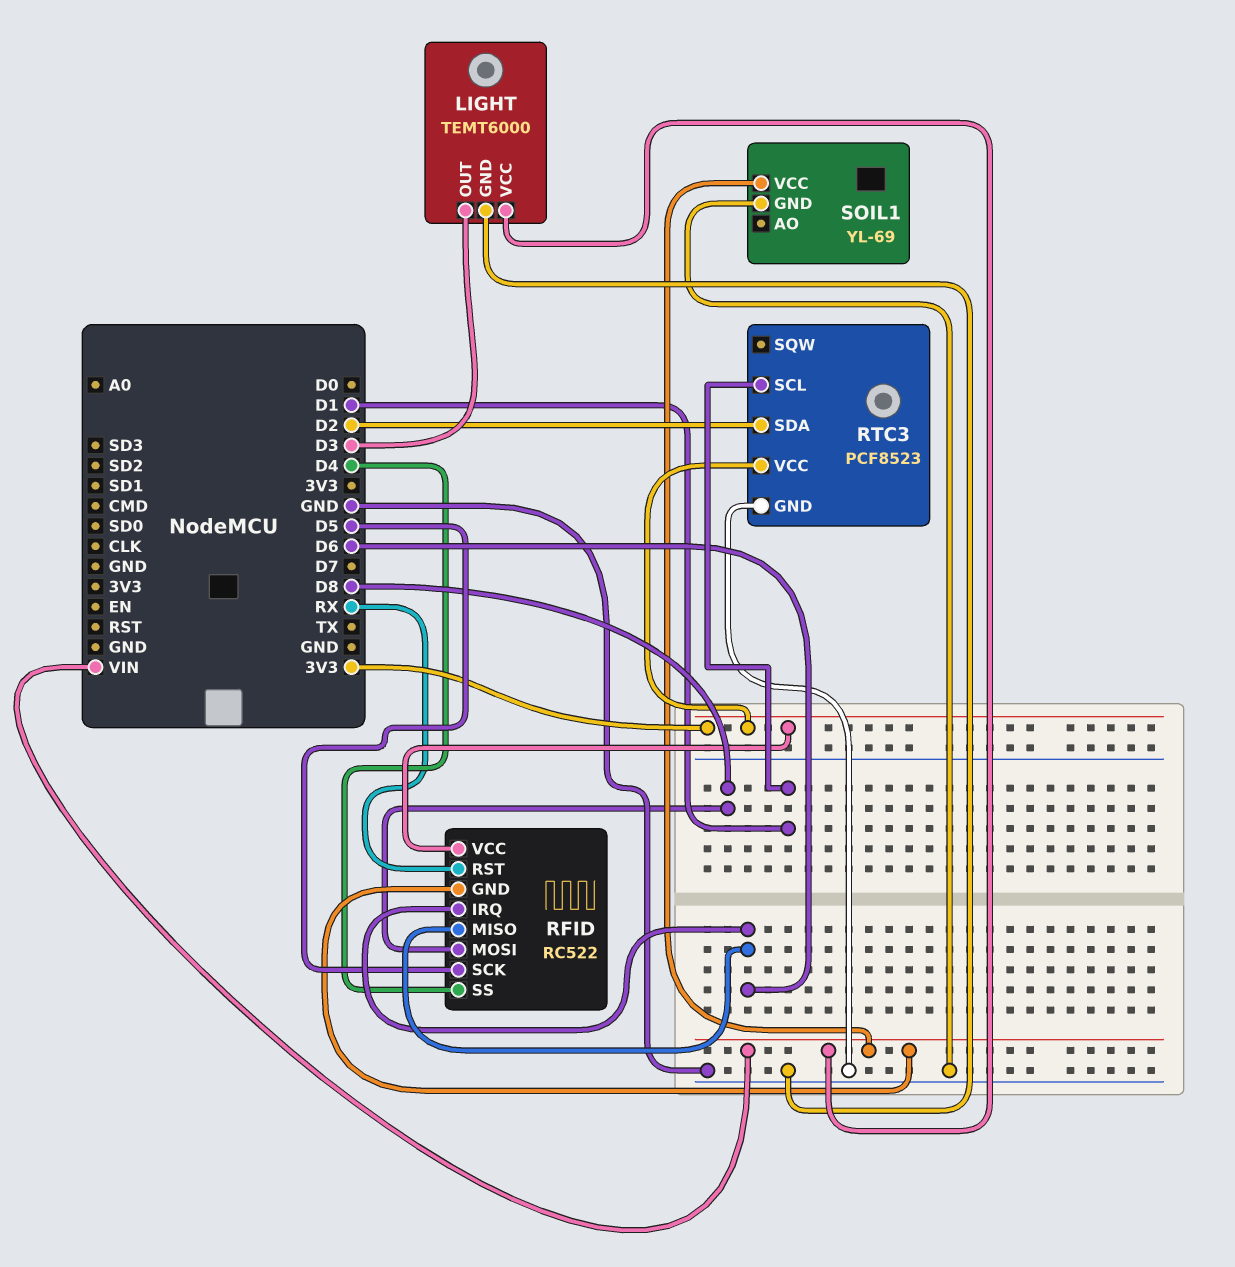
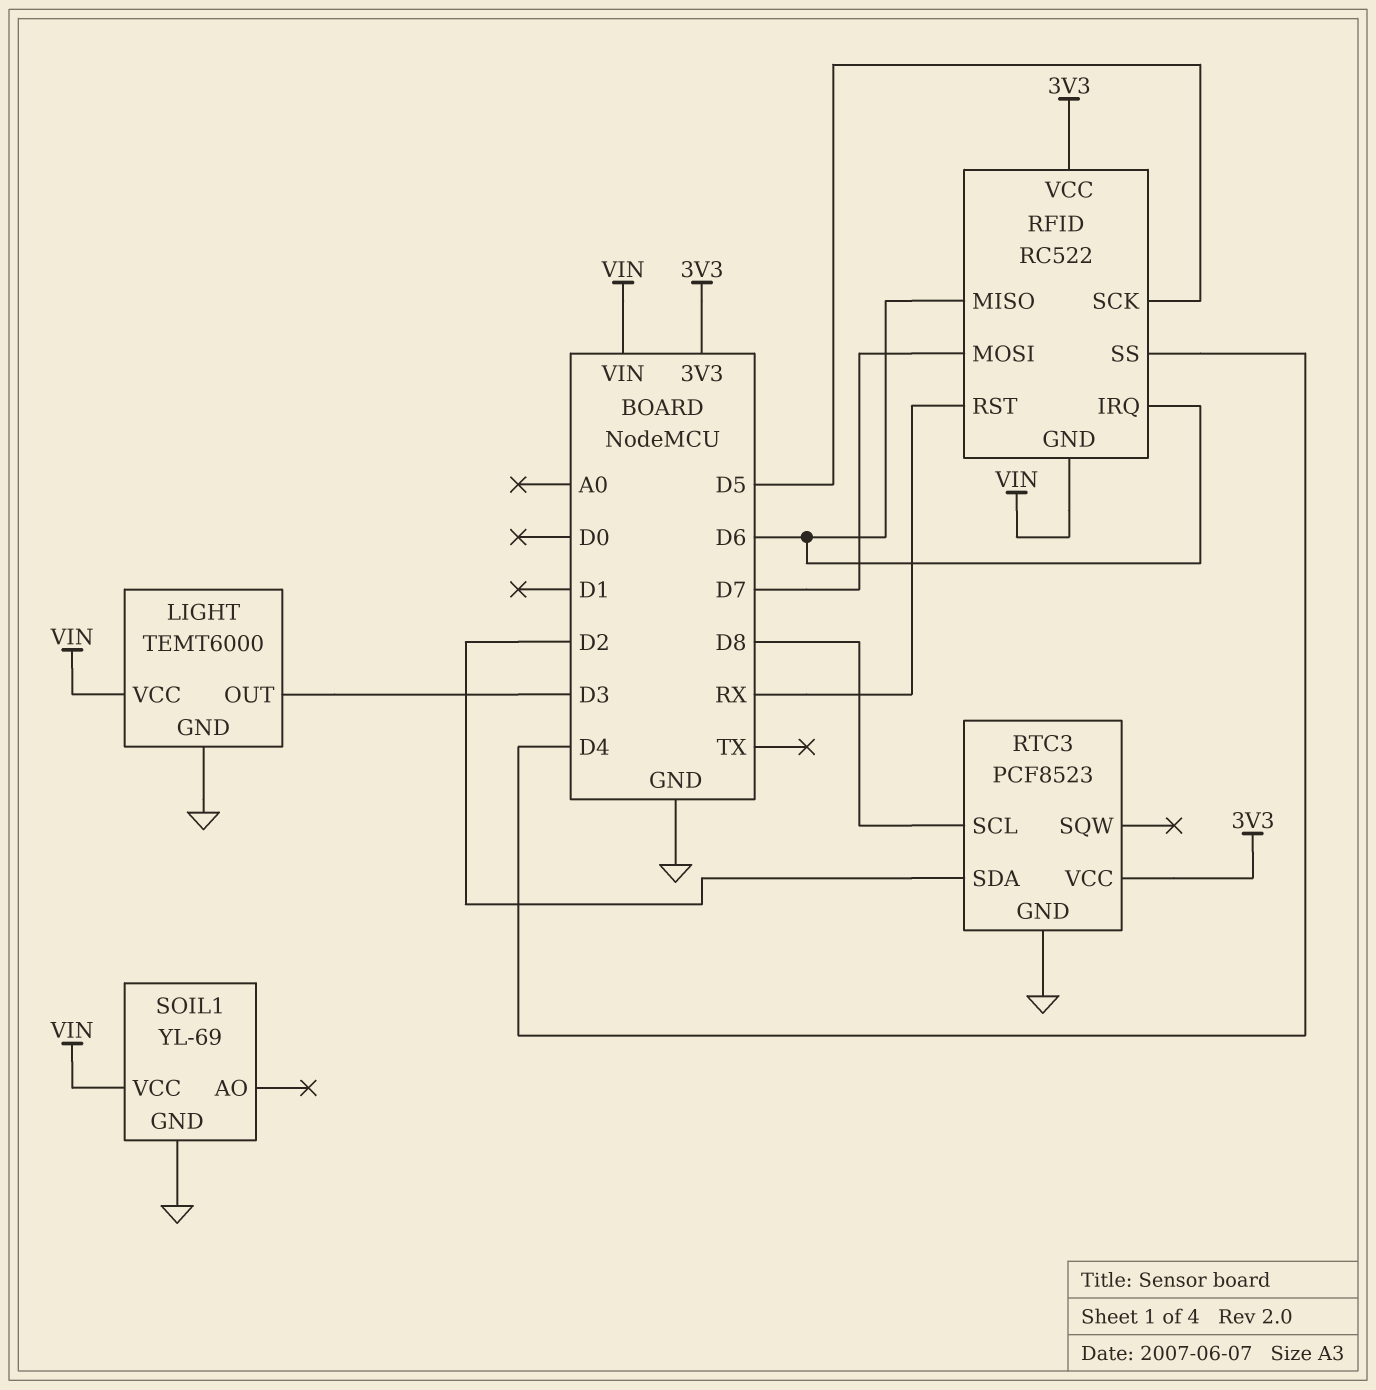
RFID pin MOSI: D8 -> D7
RTC3 pin SCL: D1 -> D8

